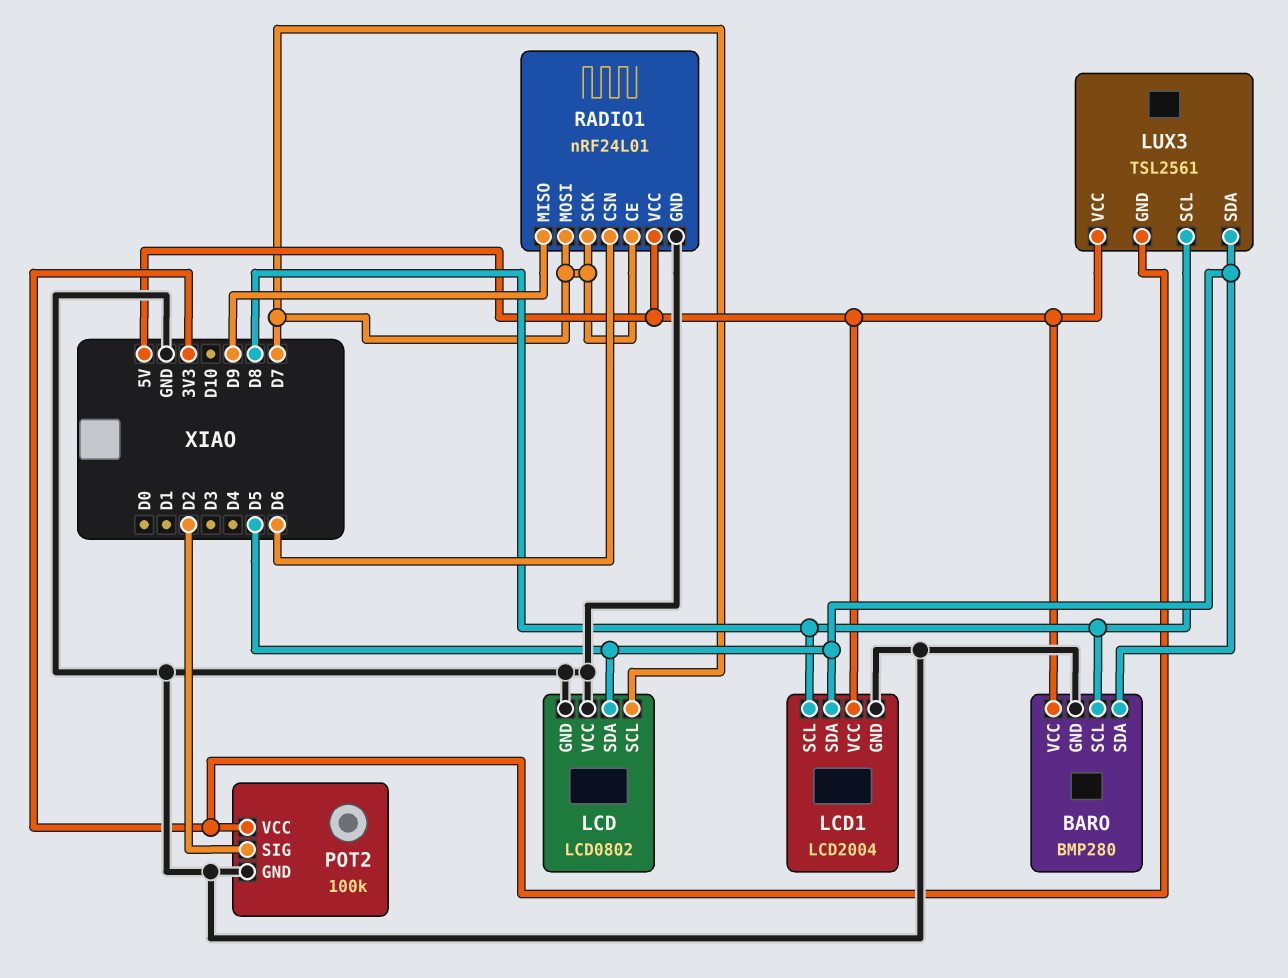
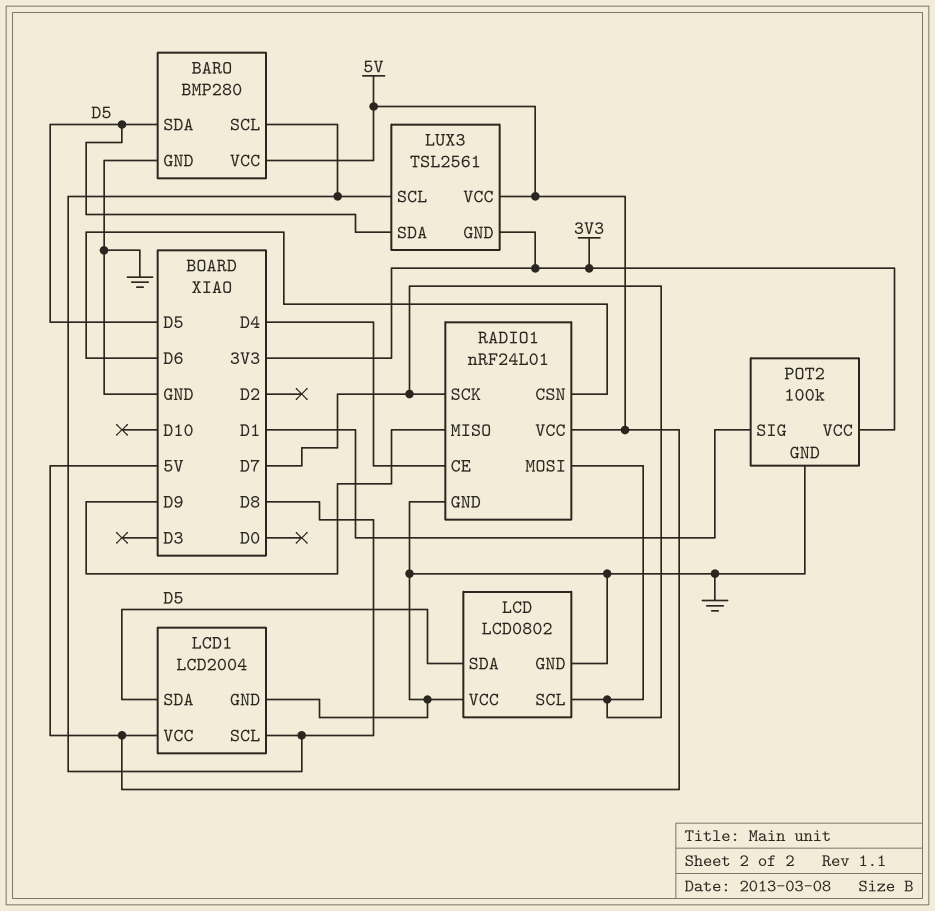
POT2 pin SIG: D2 -> D1
RADIO1 pin CE: D7 -> D4

